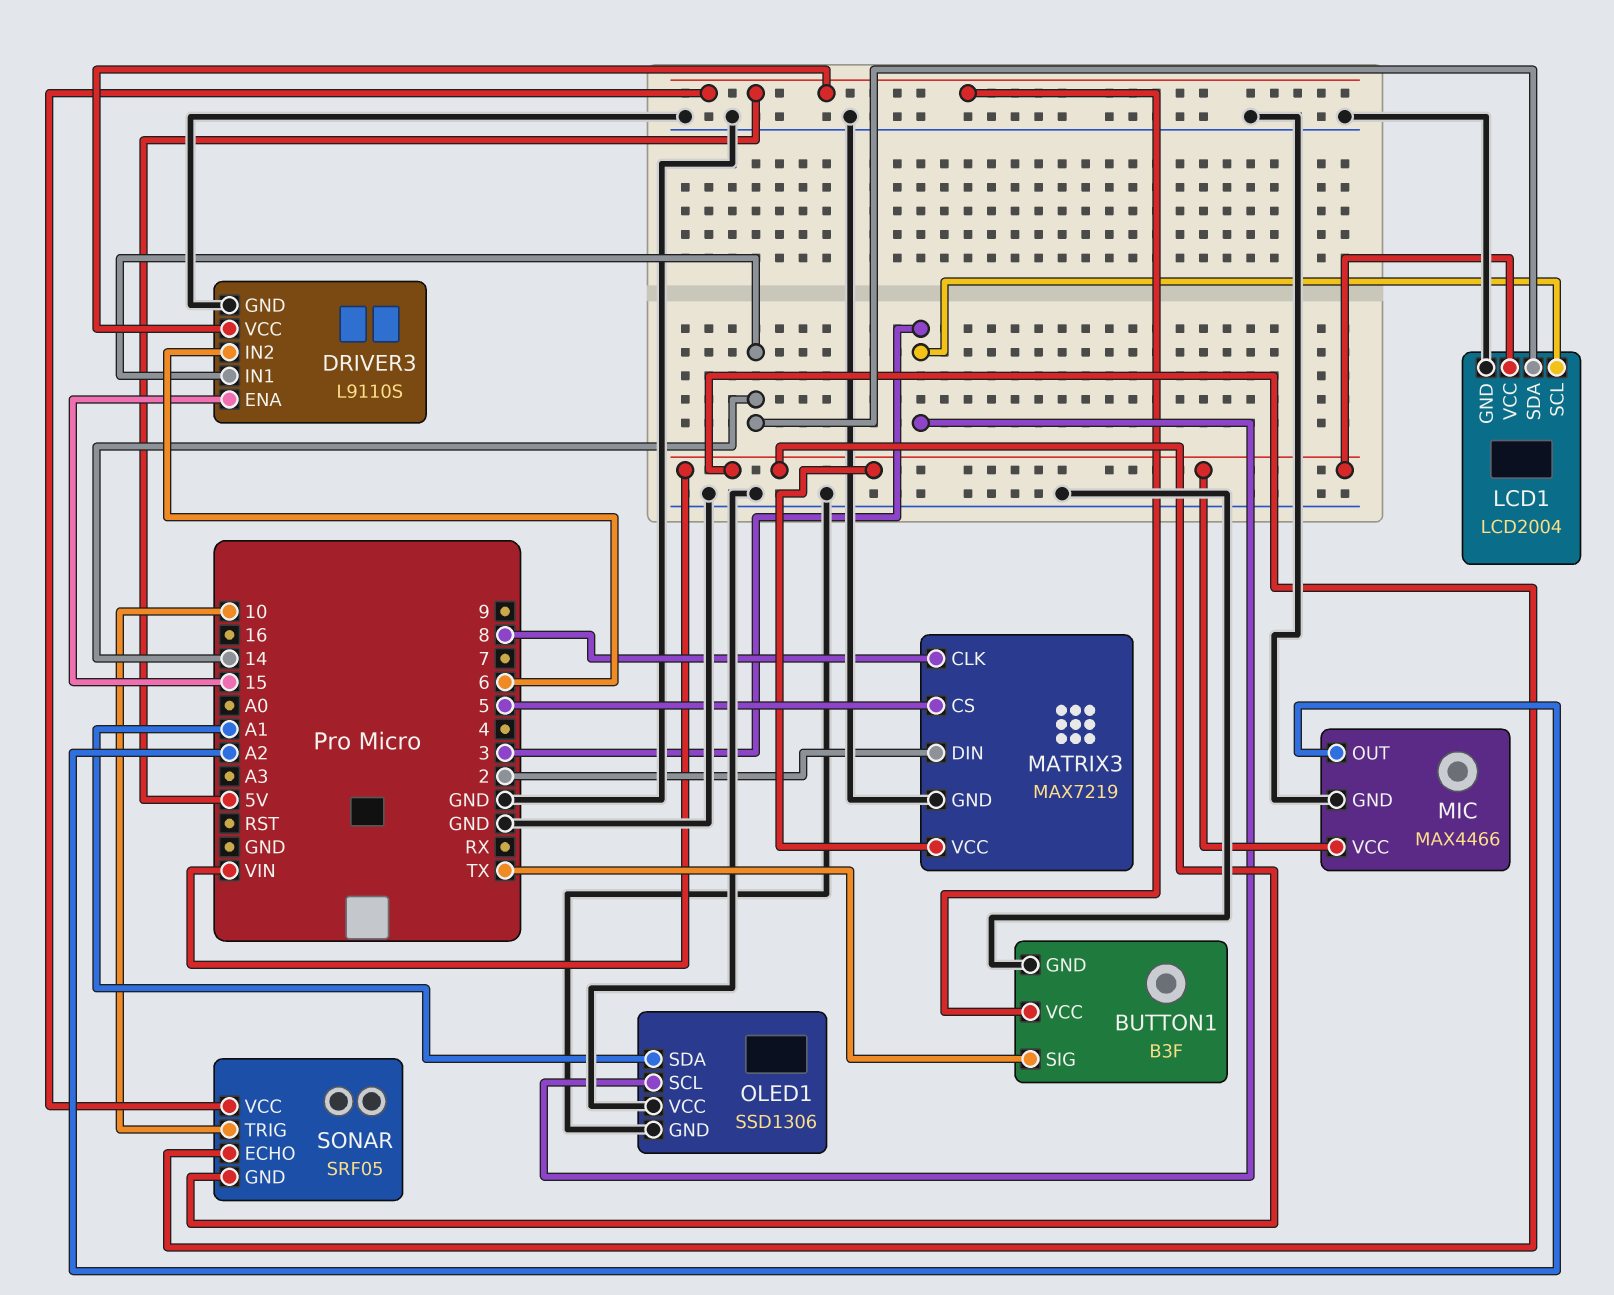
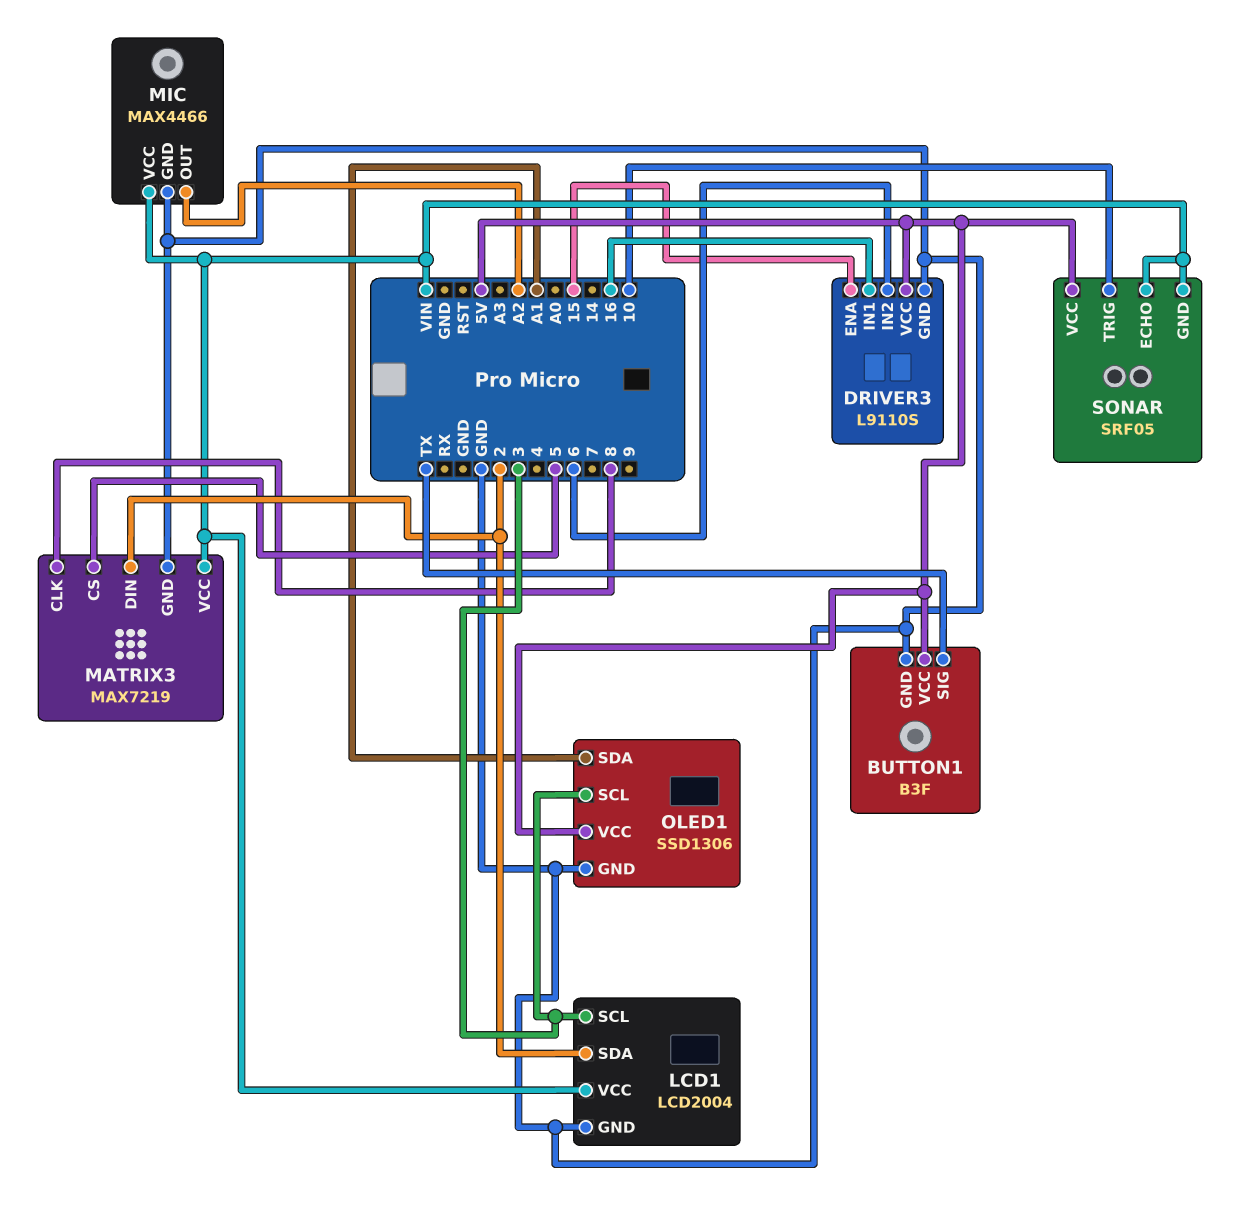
DRIVER3 pin IN1: 14 -> 16
LCD1 pin SDA: 14 -> 2
OLED1 pin VCC: GND -> 5V

